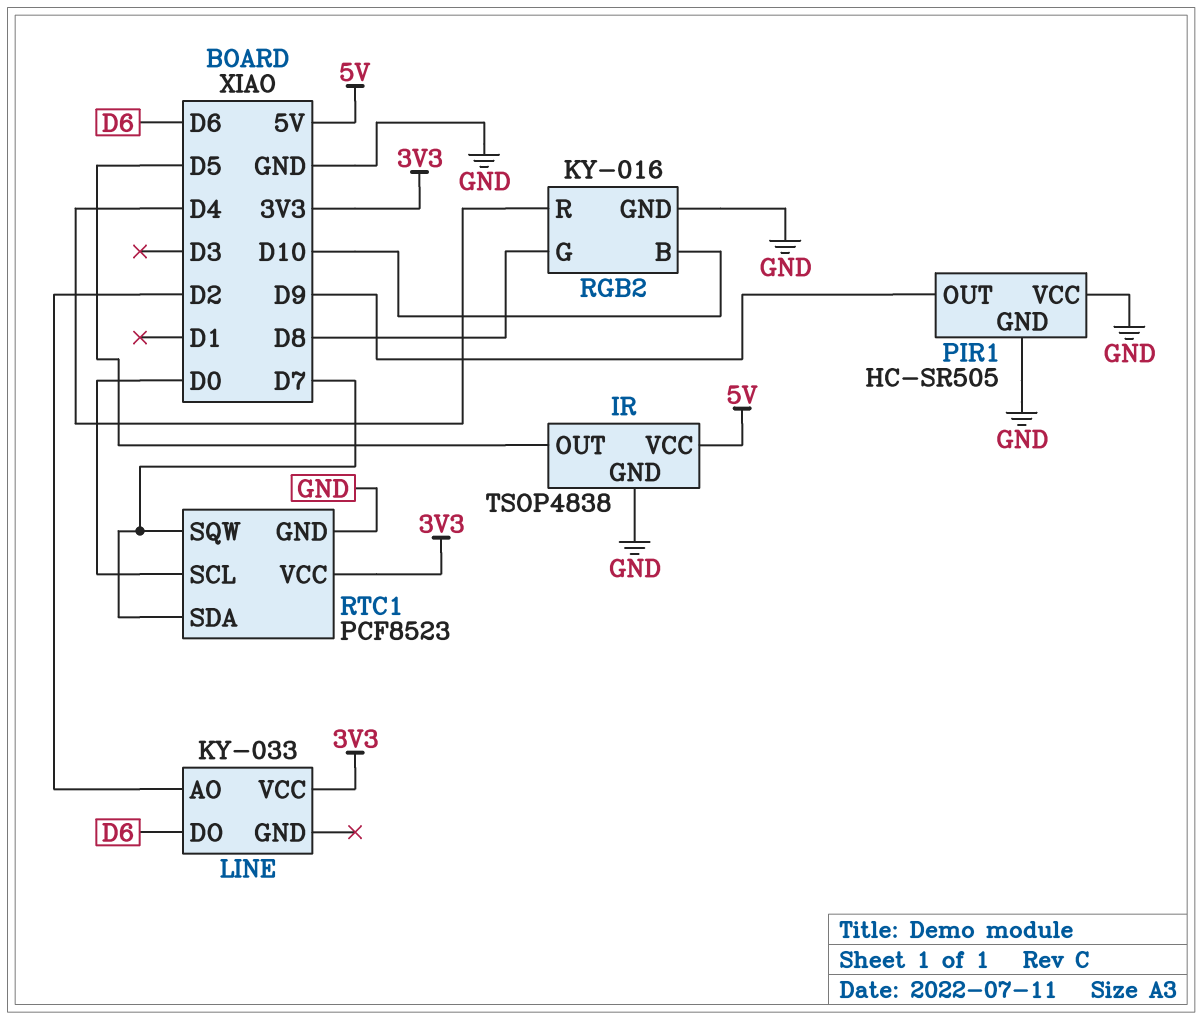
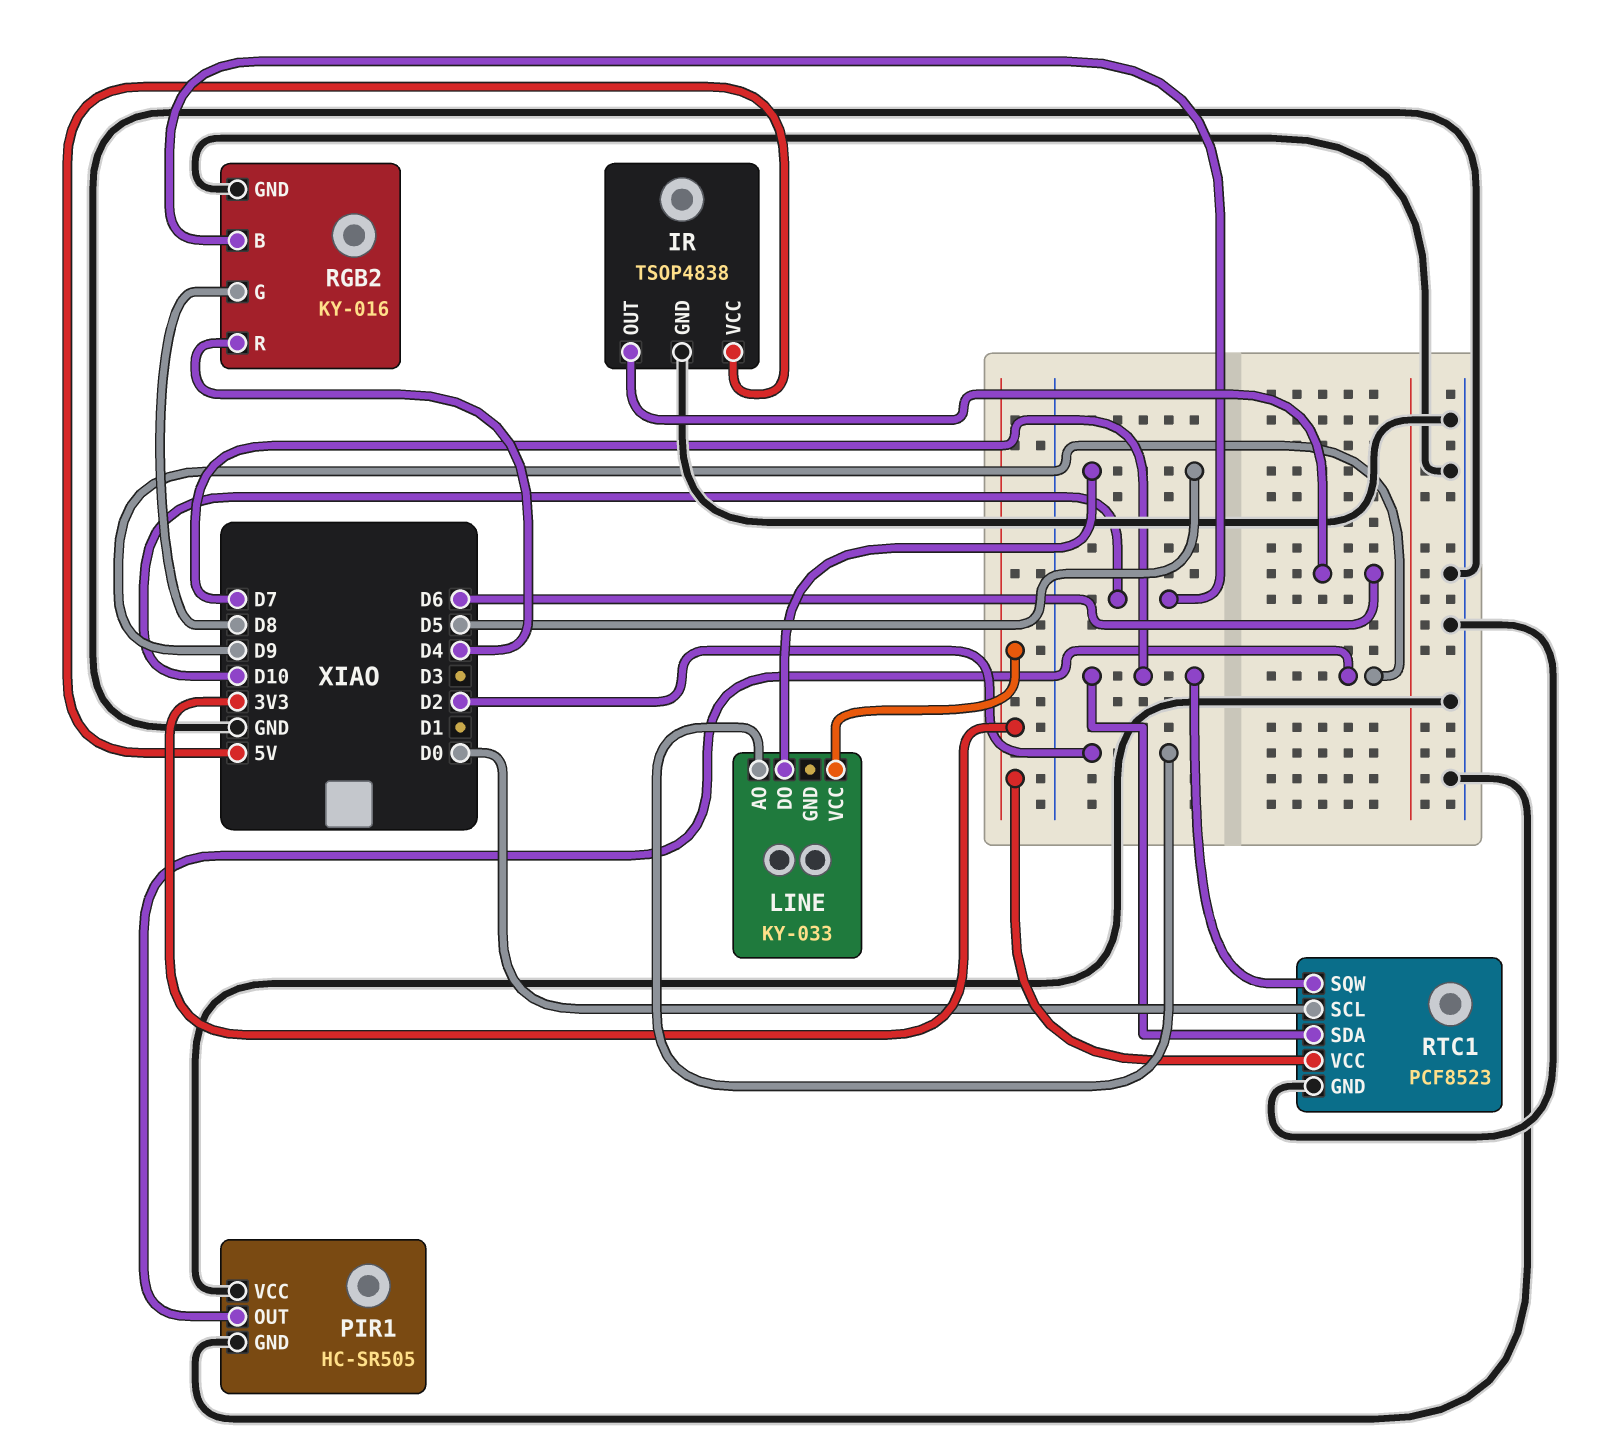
IR pin OUT: D5 -> D6
LINE pin DO: D6 -> D5

